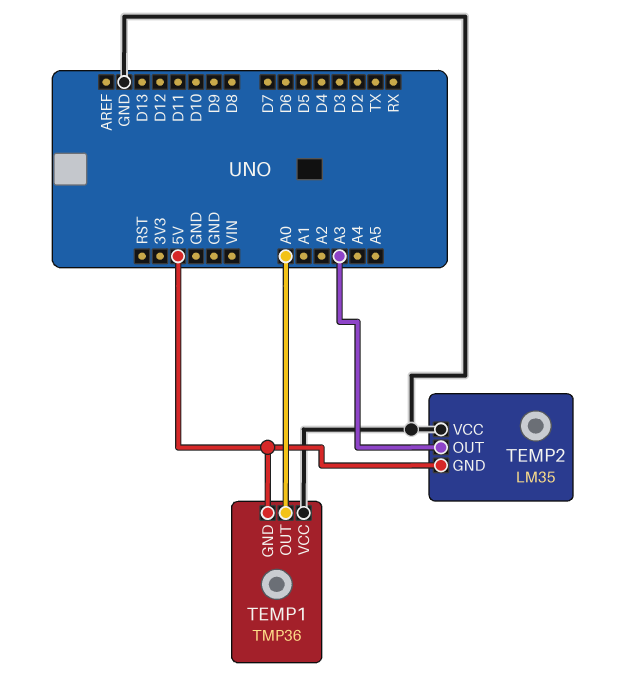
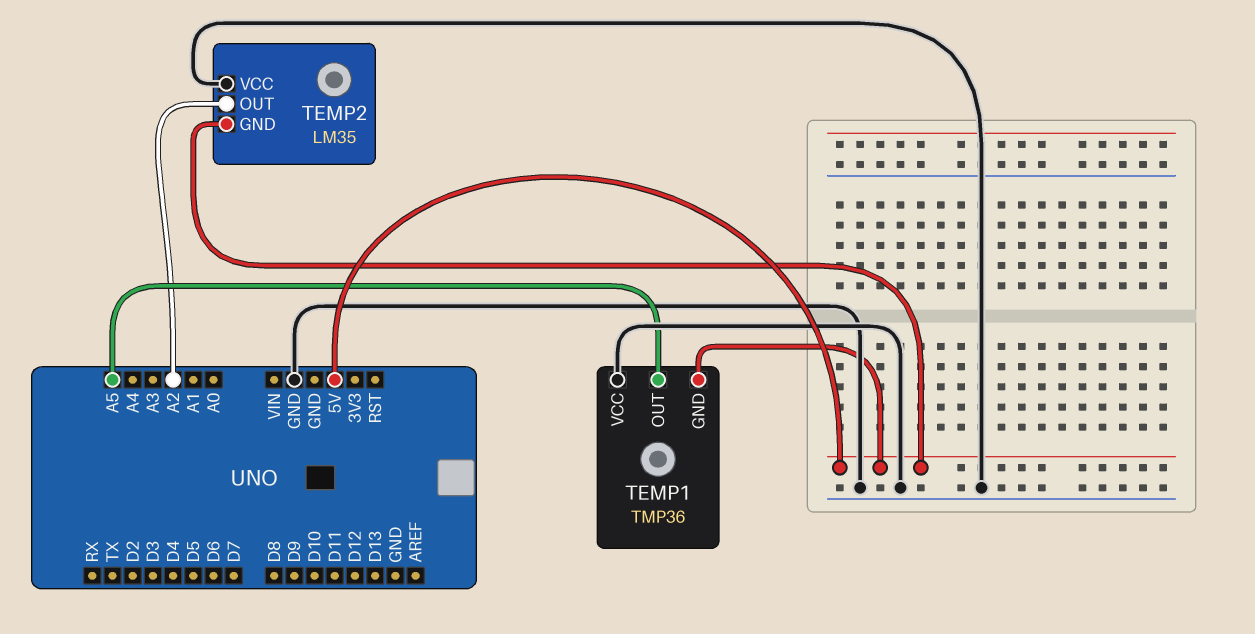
TEMP1 pin OUT: A0 -> A5
TEMP2 pin OUT: A3 -> A2

